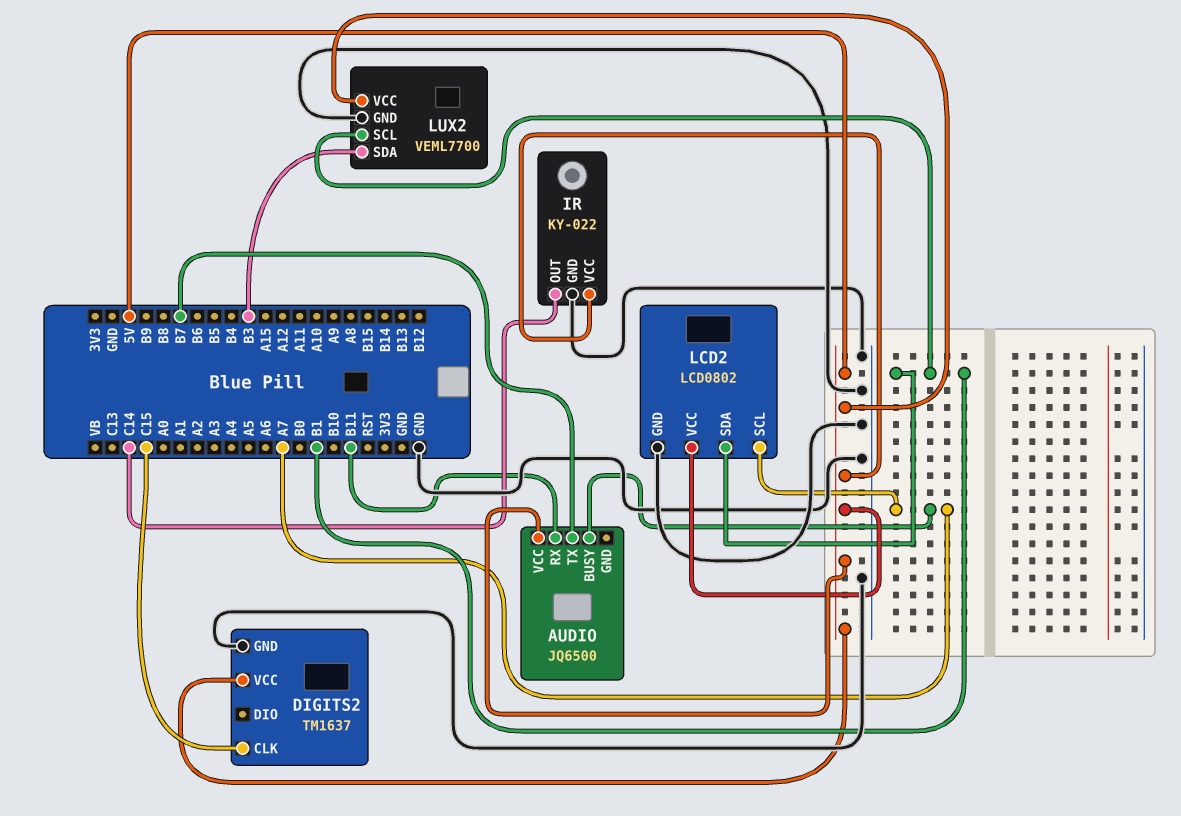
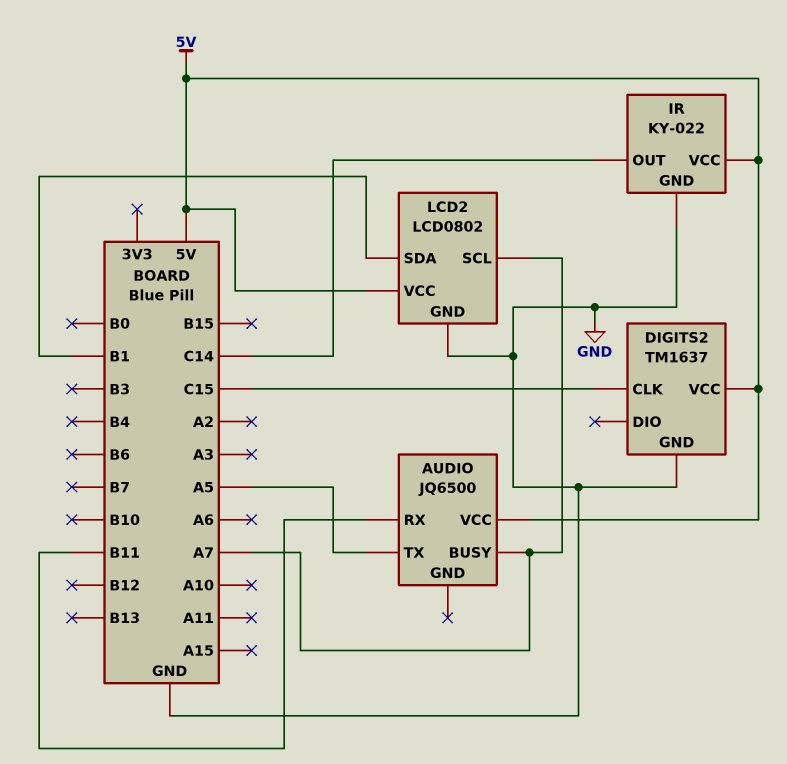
AUDIO pin TX: B7 -> A5
LUX2: VEML7700 -> none
LUX2 pin GND: GND -> none
LUX2 pin SCL: B1 -> none
LUX2 pin SDA: B3 -> none
LUX2 pin VCC: 5V -> none

